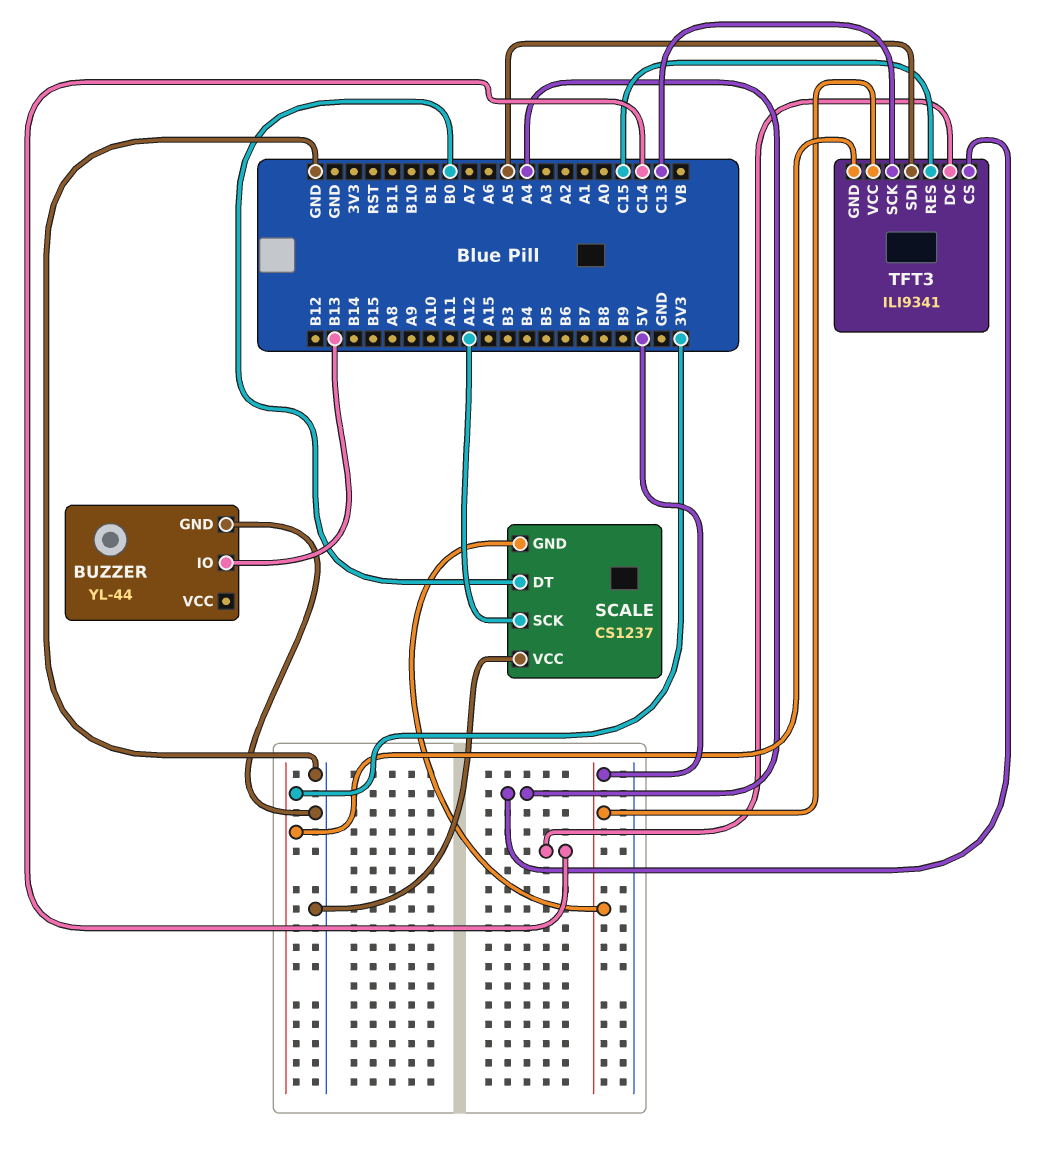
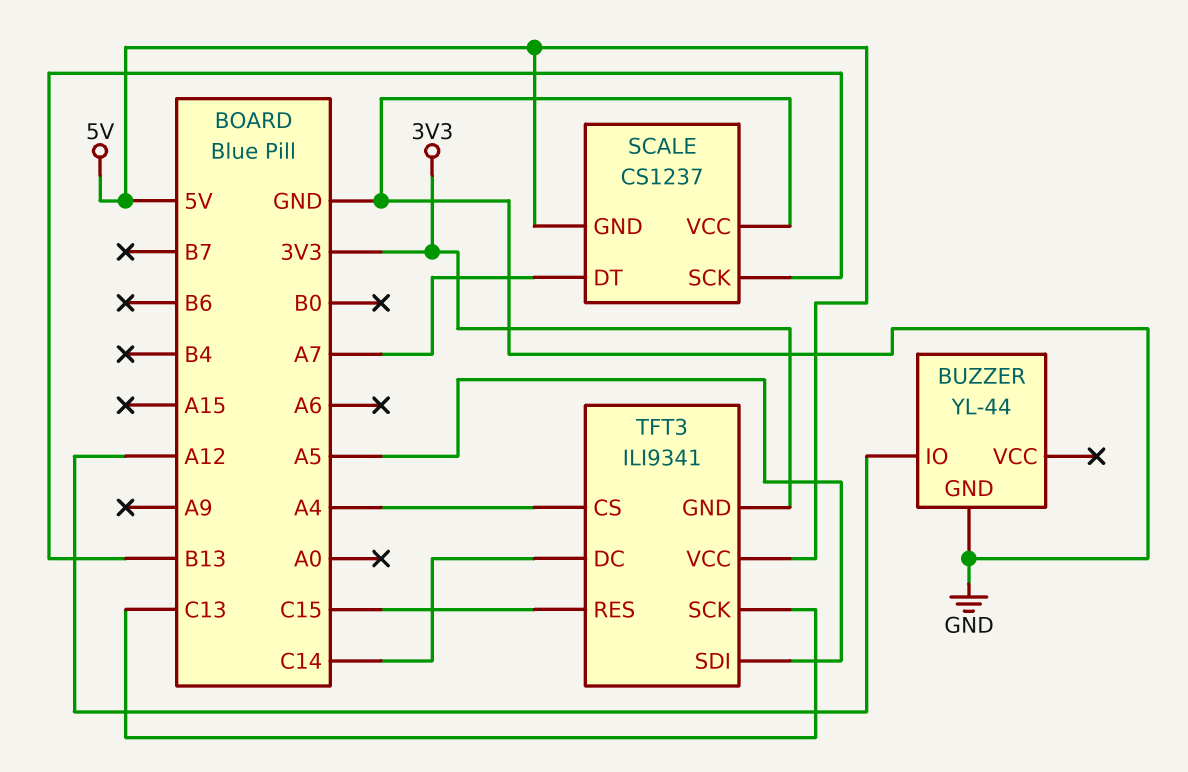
BUZZER pin IO: B13 -> A12
SCALE pin DT: B0 -> A7
SCALE pin SCK: A12 -> B13

